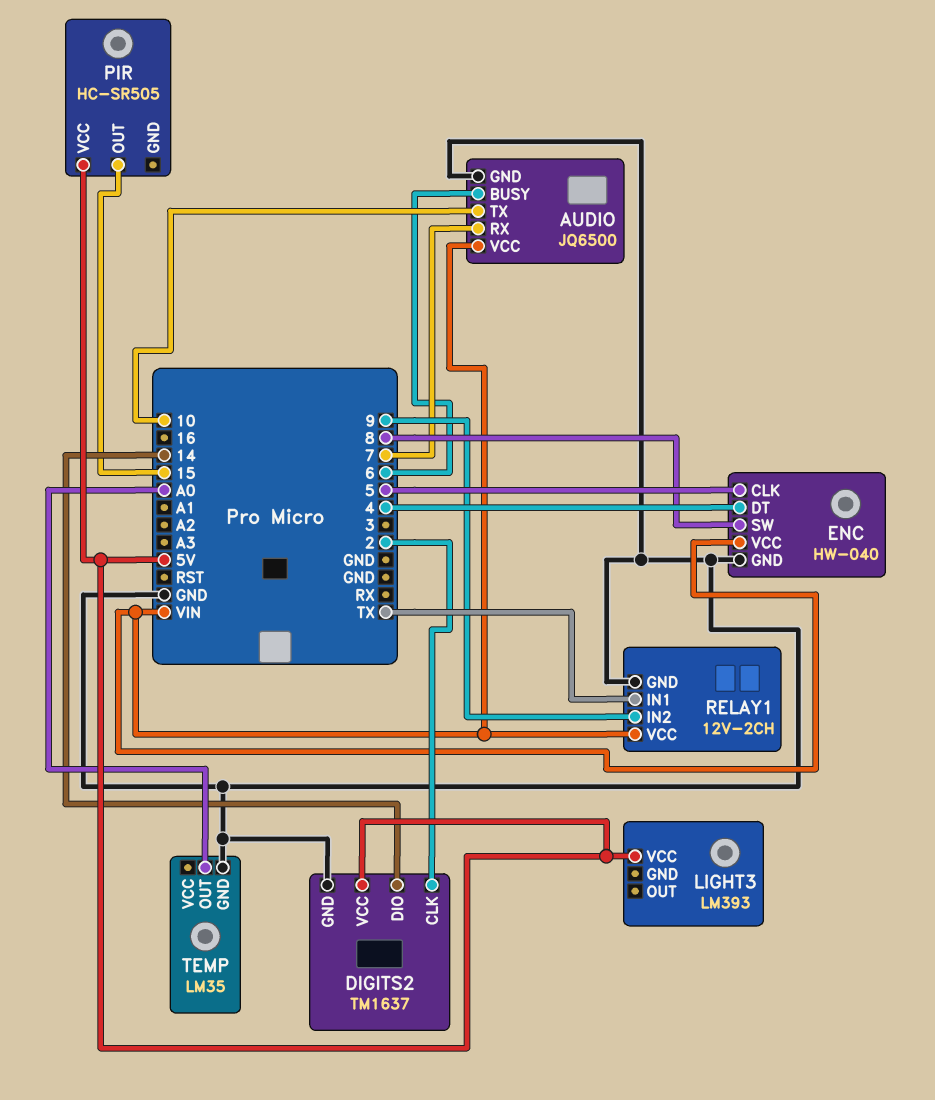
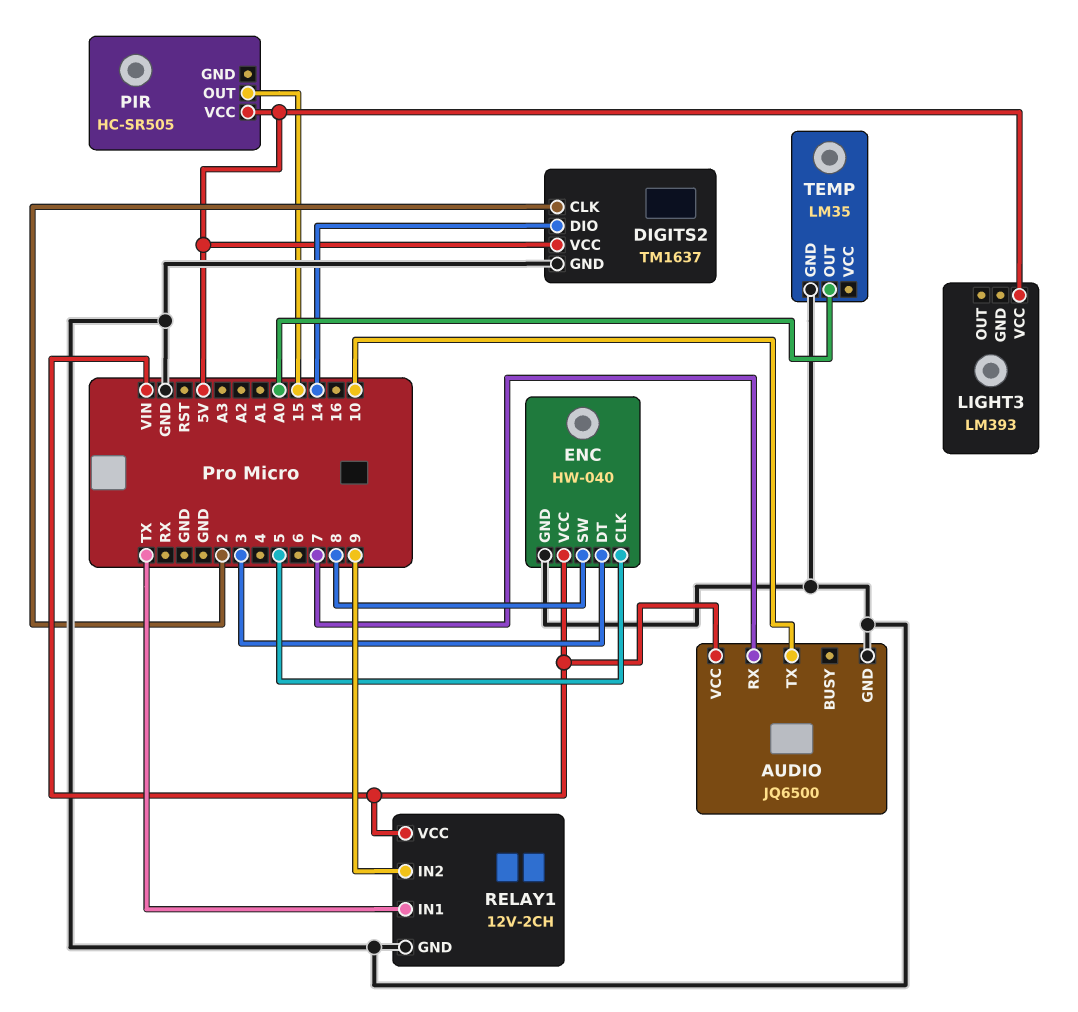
AUDIO pin BUSY: 6 -> none
ENC pin DT: 4 -> 3

